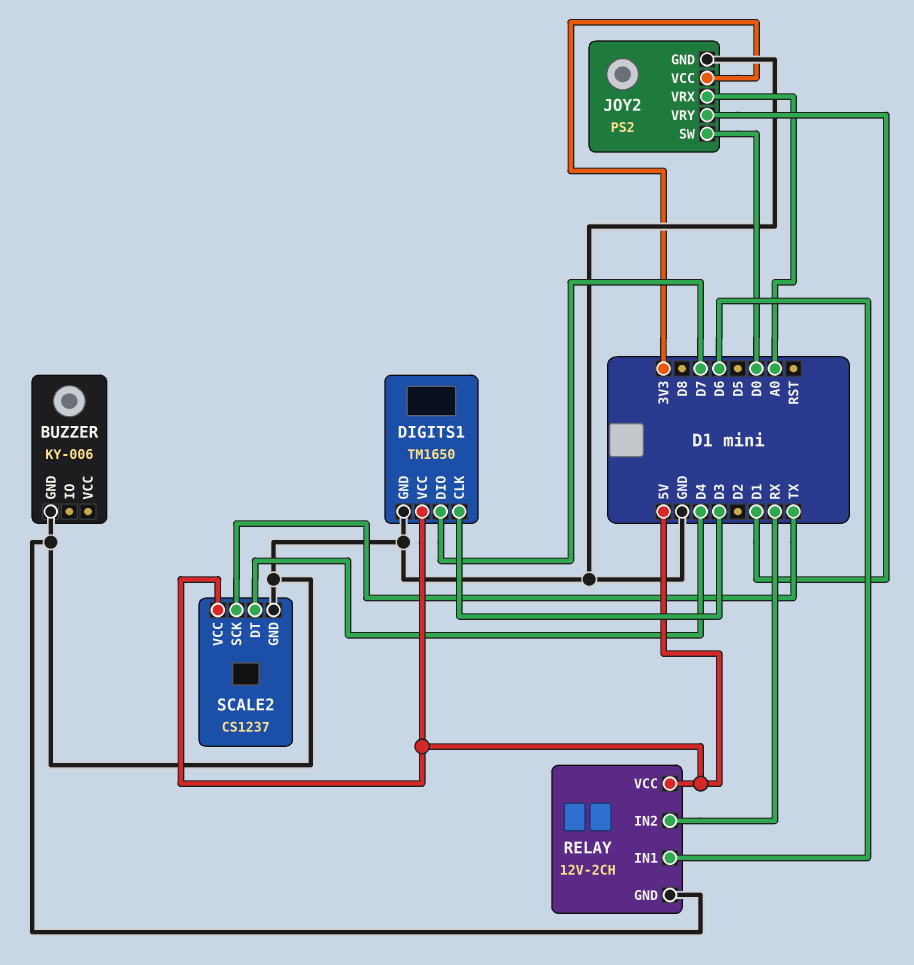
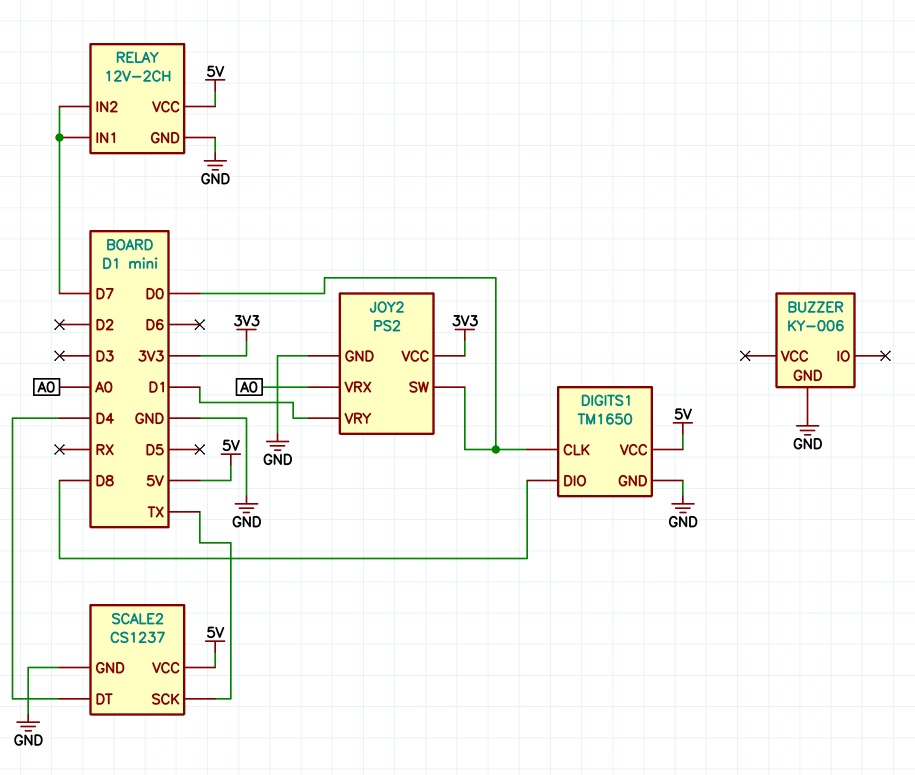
DIGITS1 pin CLK: D3 -> D0
DIGITS1 pin DIO: D7 -> D8
RELAY pin IN1: D6 -> D7
RELAY pin IN2: RX -> D7

